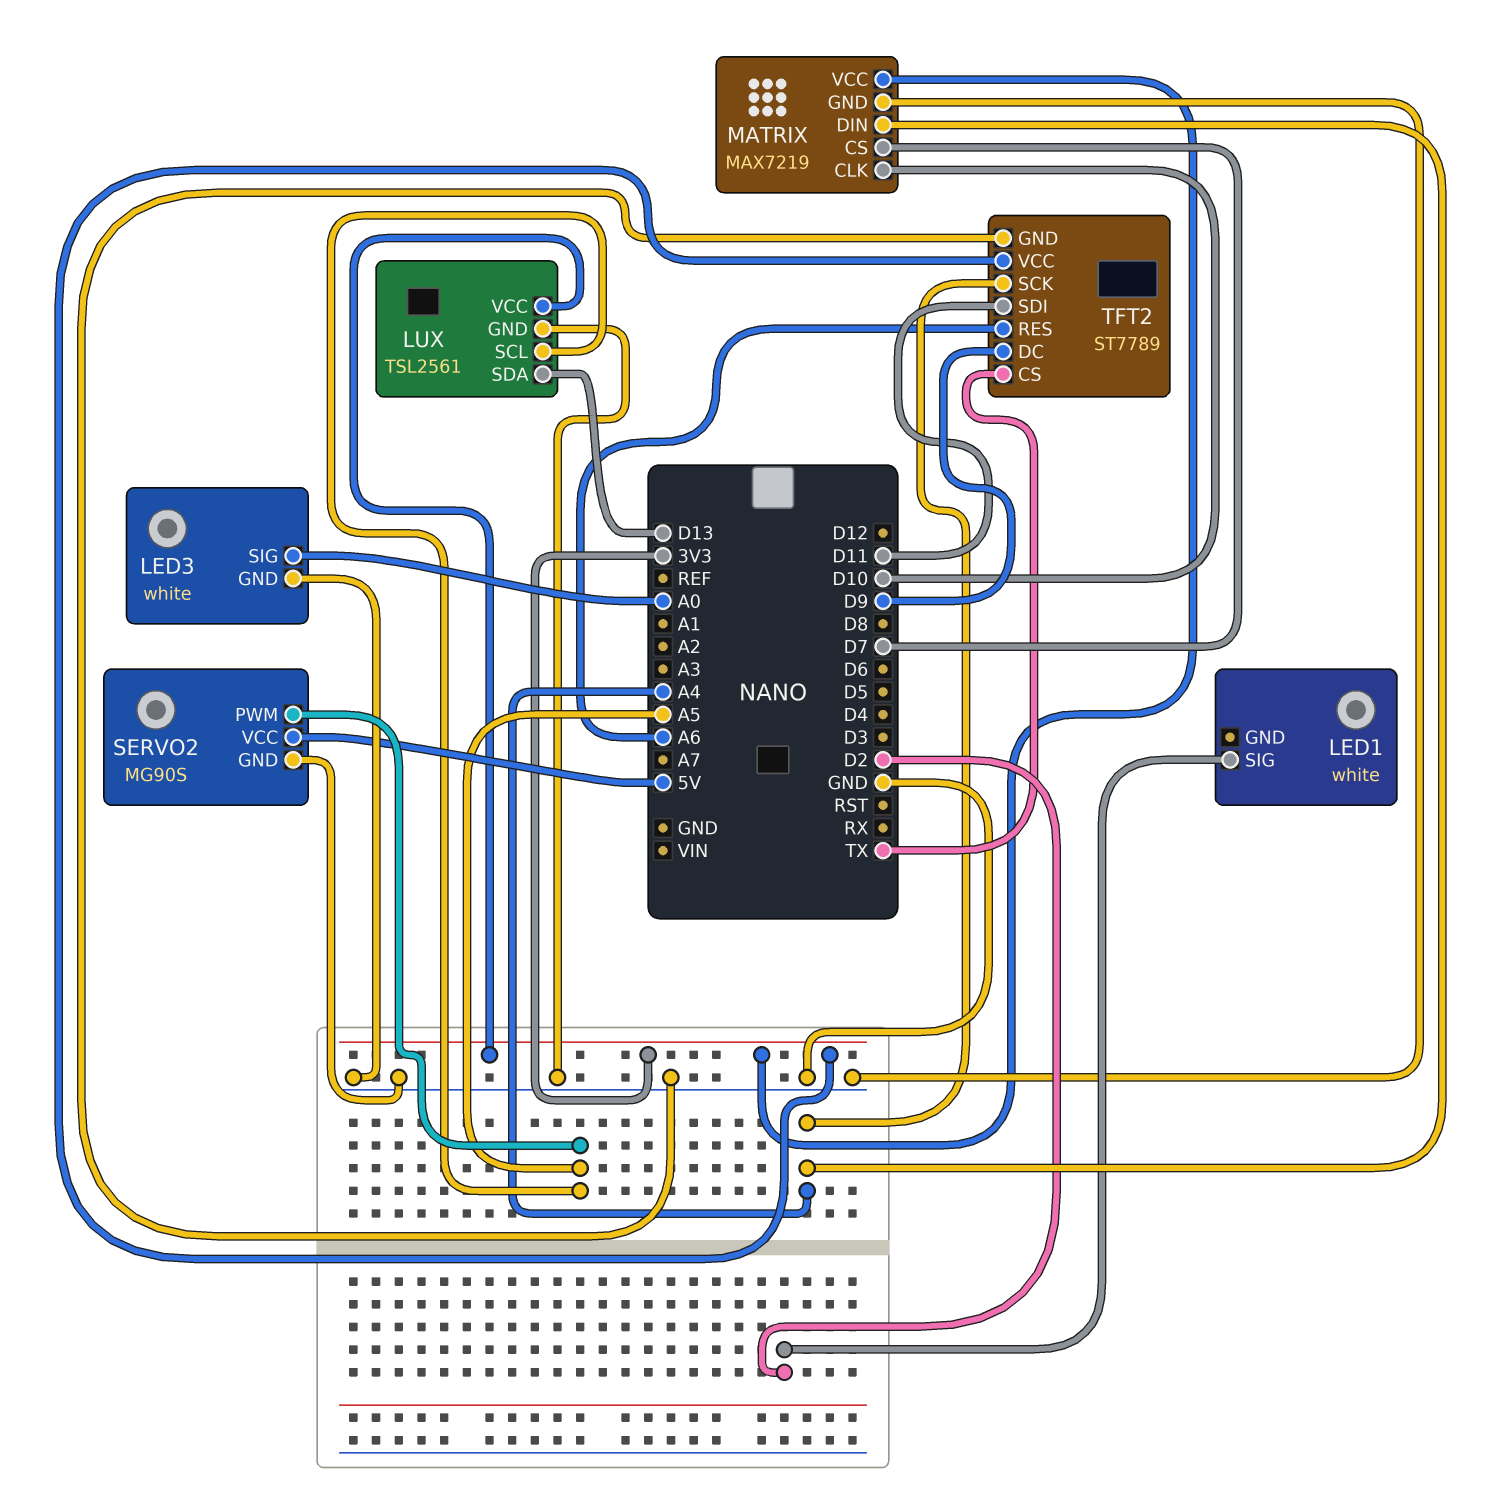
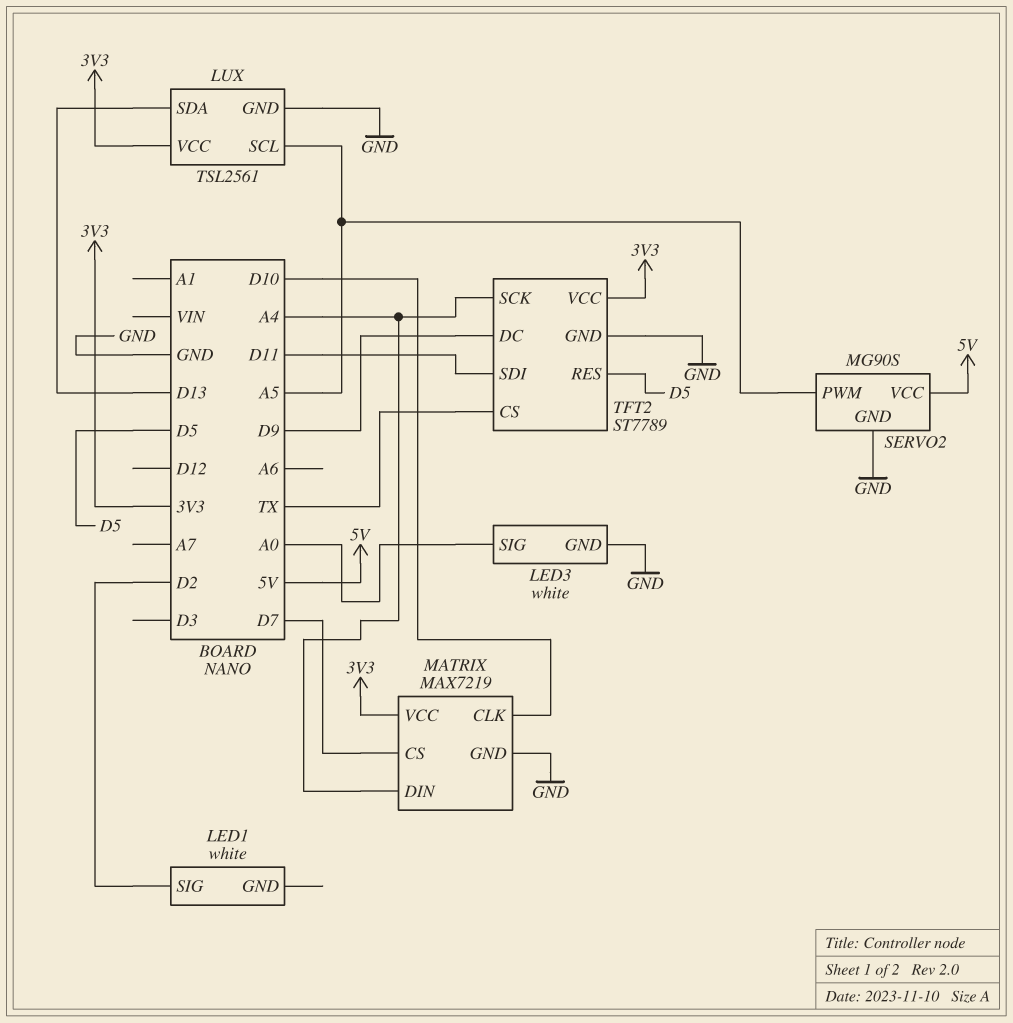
TFT2 pin RES: A6 -> D5

